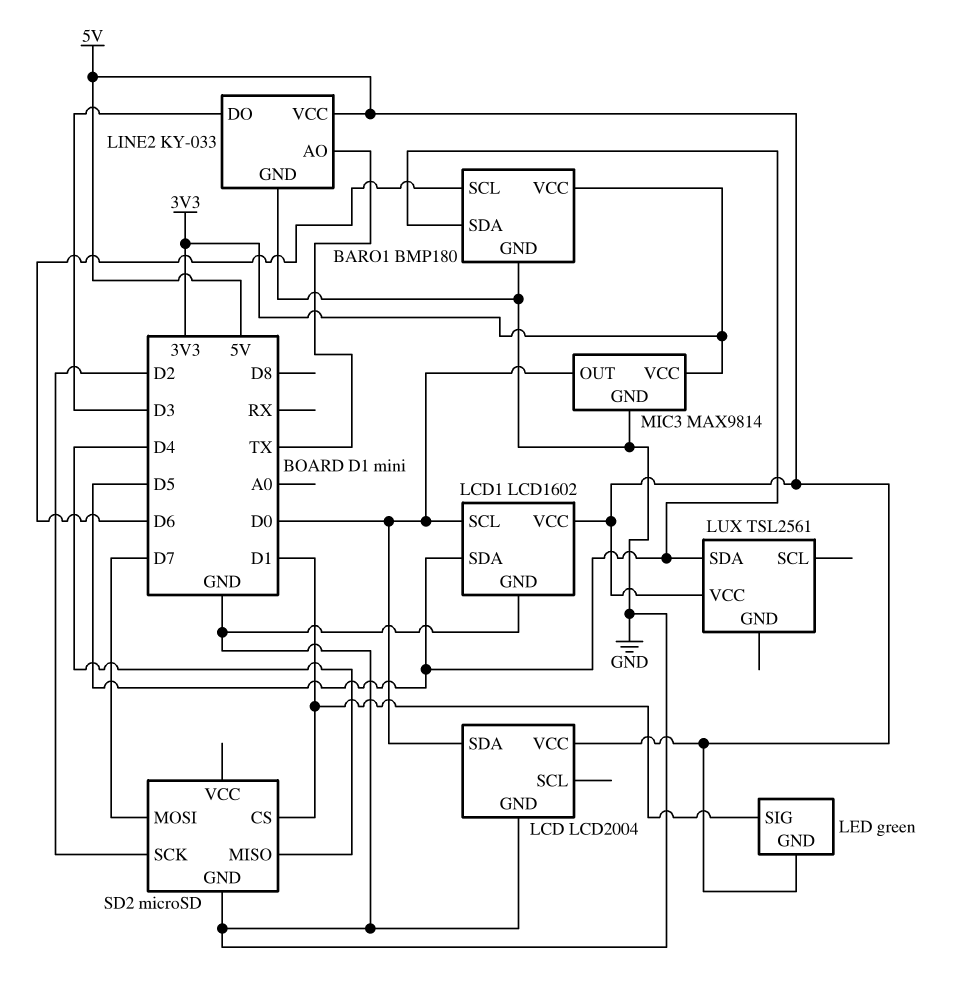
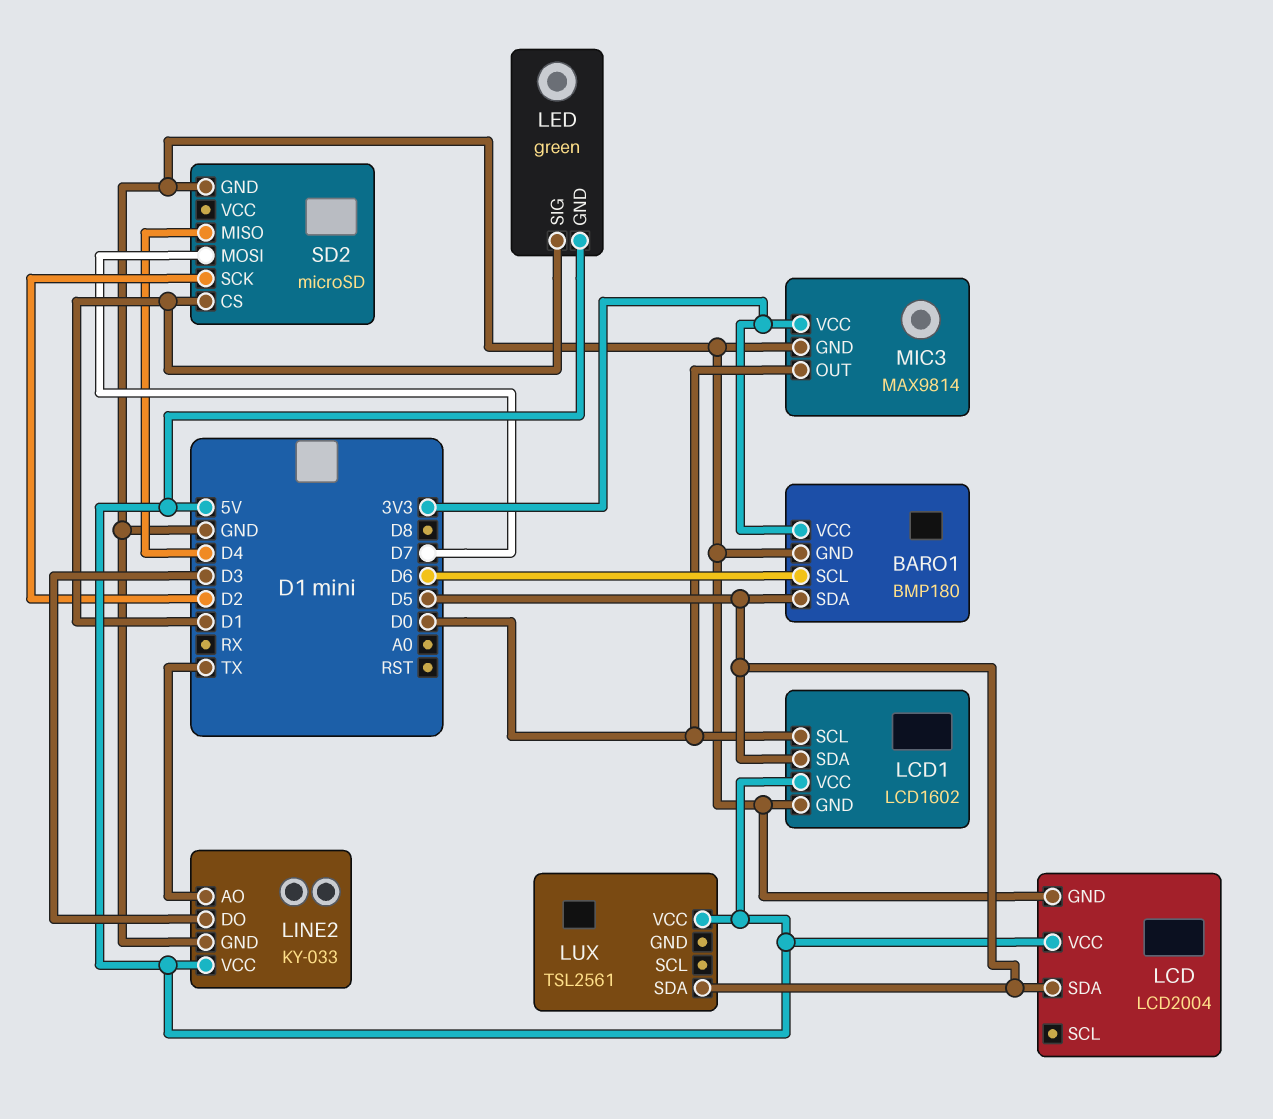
LCD pin SDA: D0 -> D5

